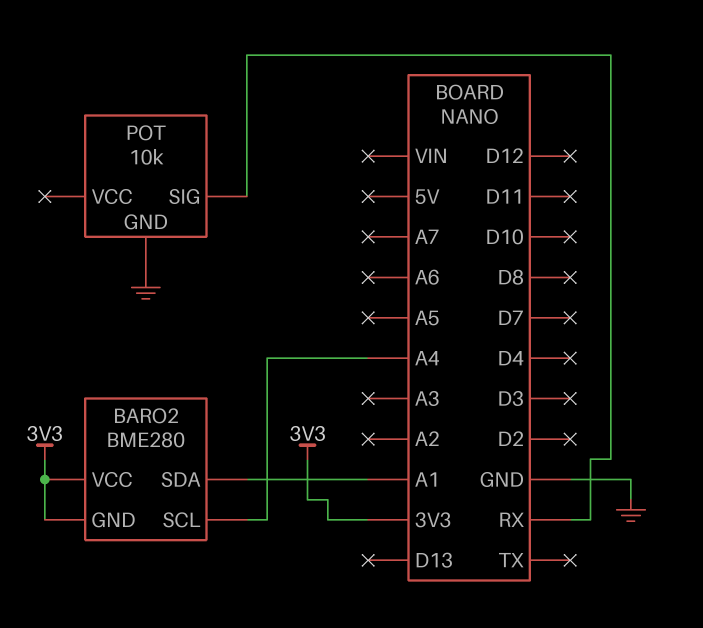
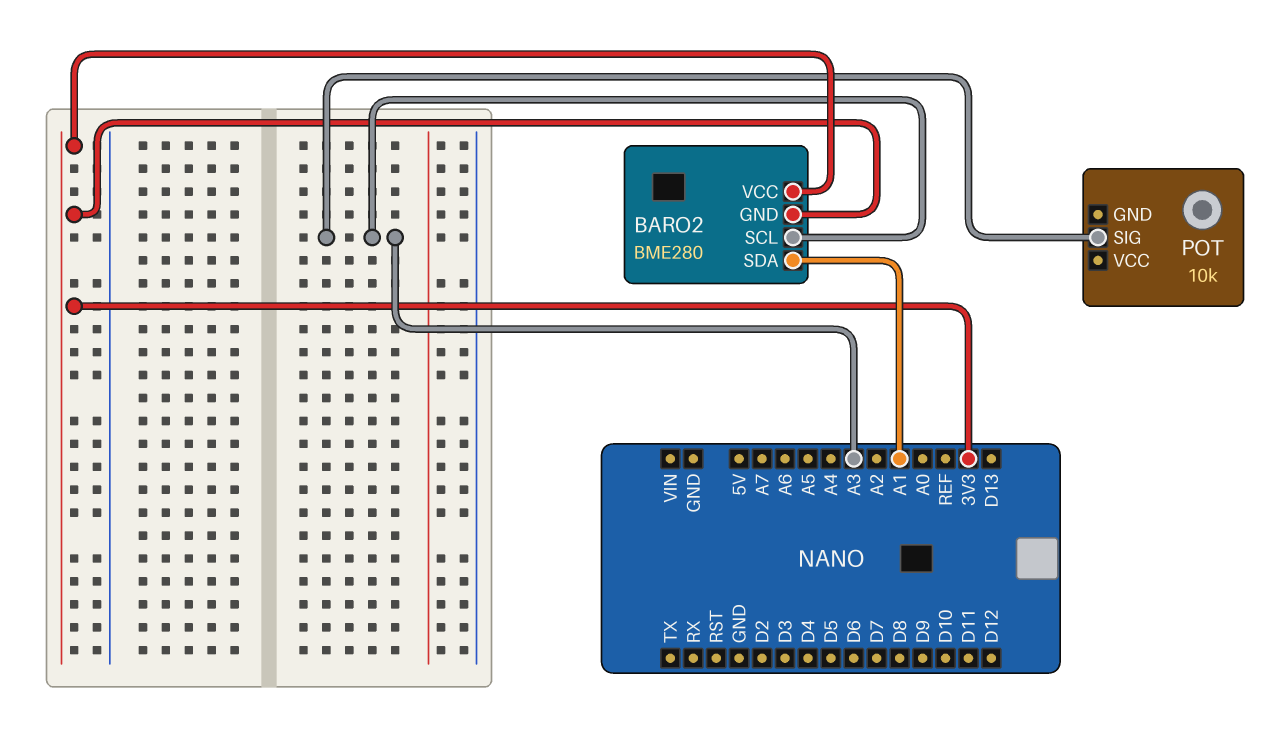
BARO2 pin SCL: A4 -> A3
POT pin GND: GND -> none
POT pin SIG: RX -> A3

